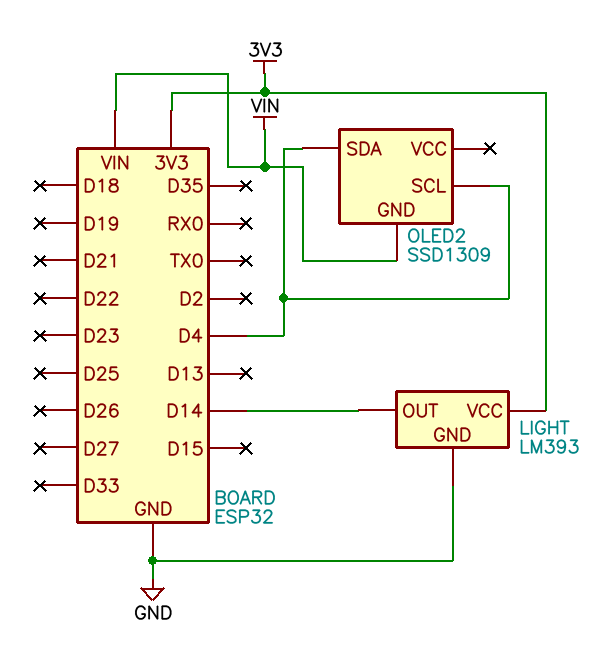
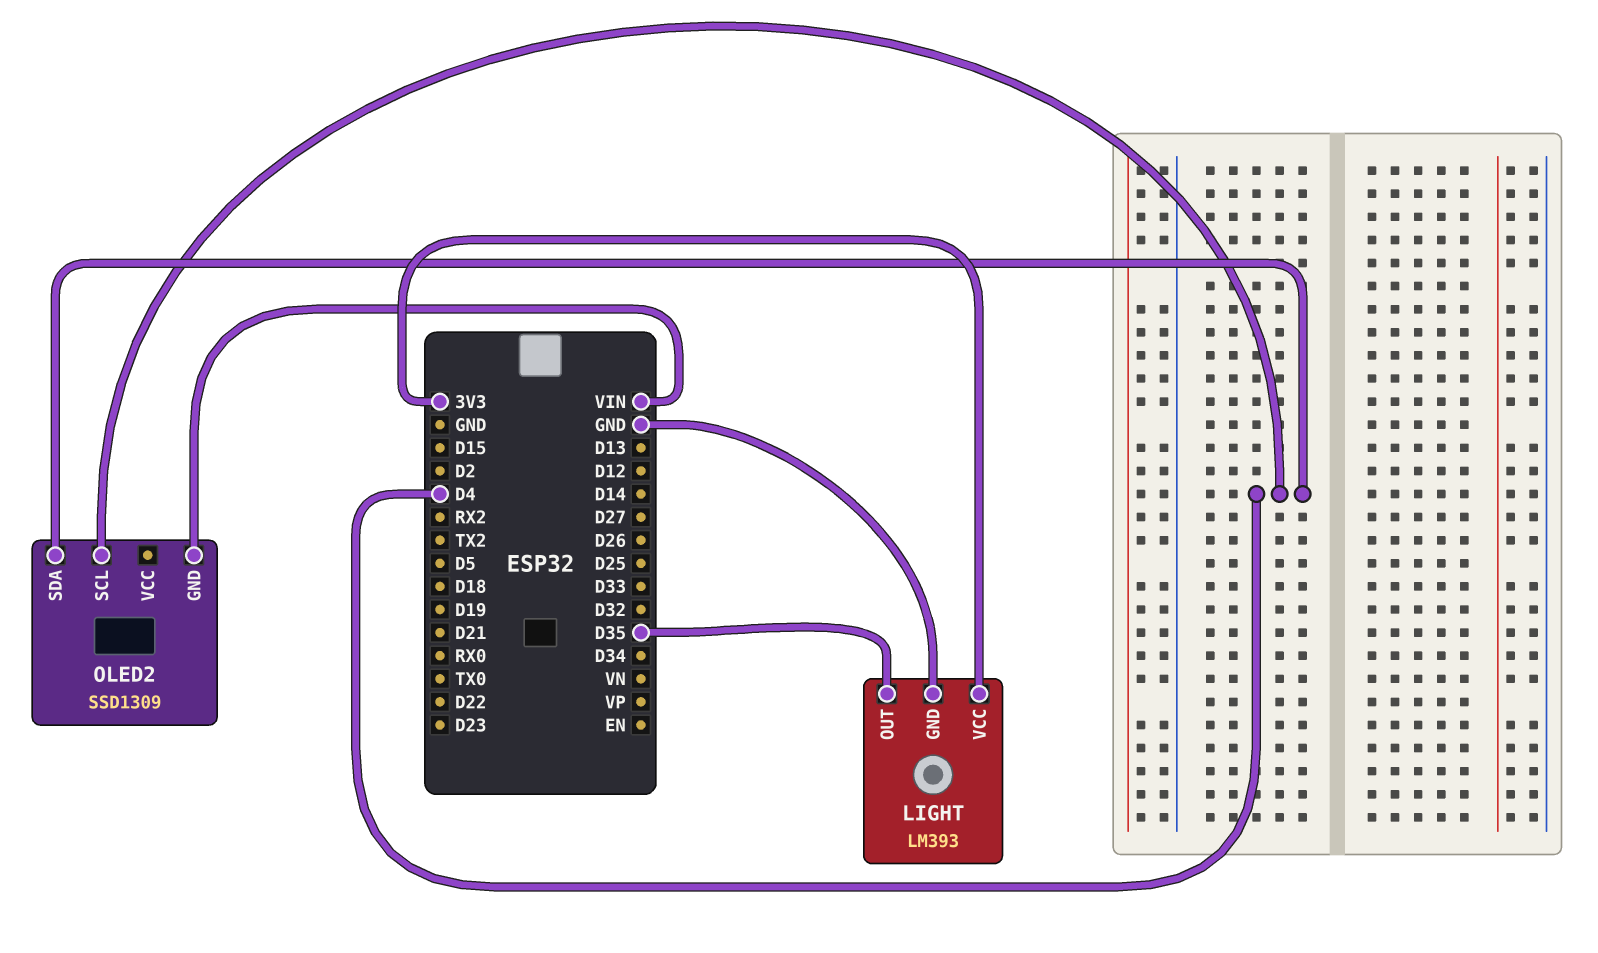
LIGHT pin OUT: D14 -> D35

